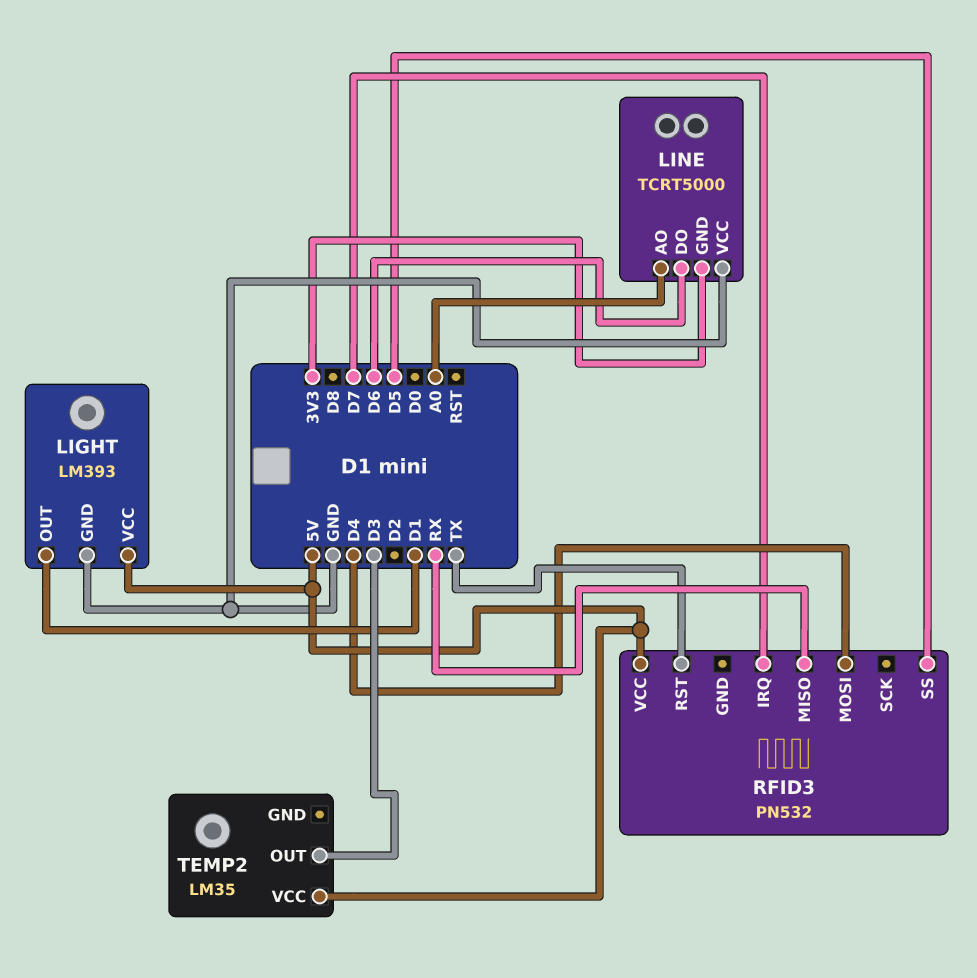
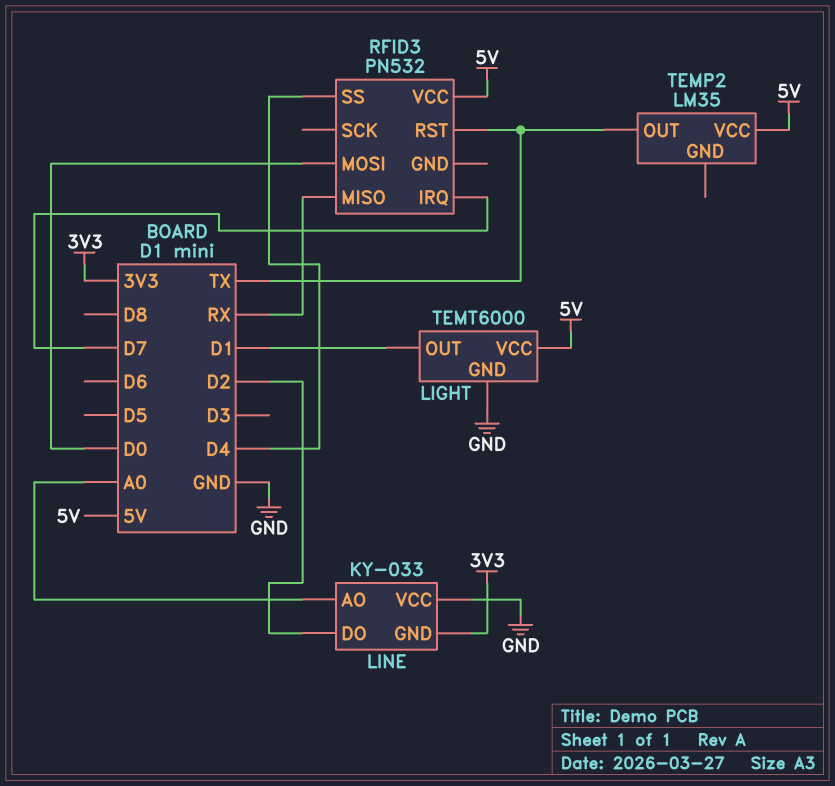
LIGHT: LM393 -> TEMT6000
LINE: TCRT5000 -> KY-033
LINE pin DO: D6 -> D2
RFID3 pin MOSI: D4 -> D0
RFID3 pin SS: D5 -> D4
TEMP2 pin OUT: D3 -> TX

